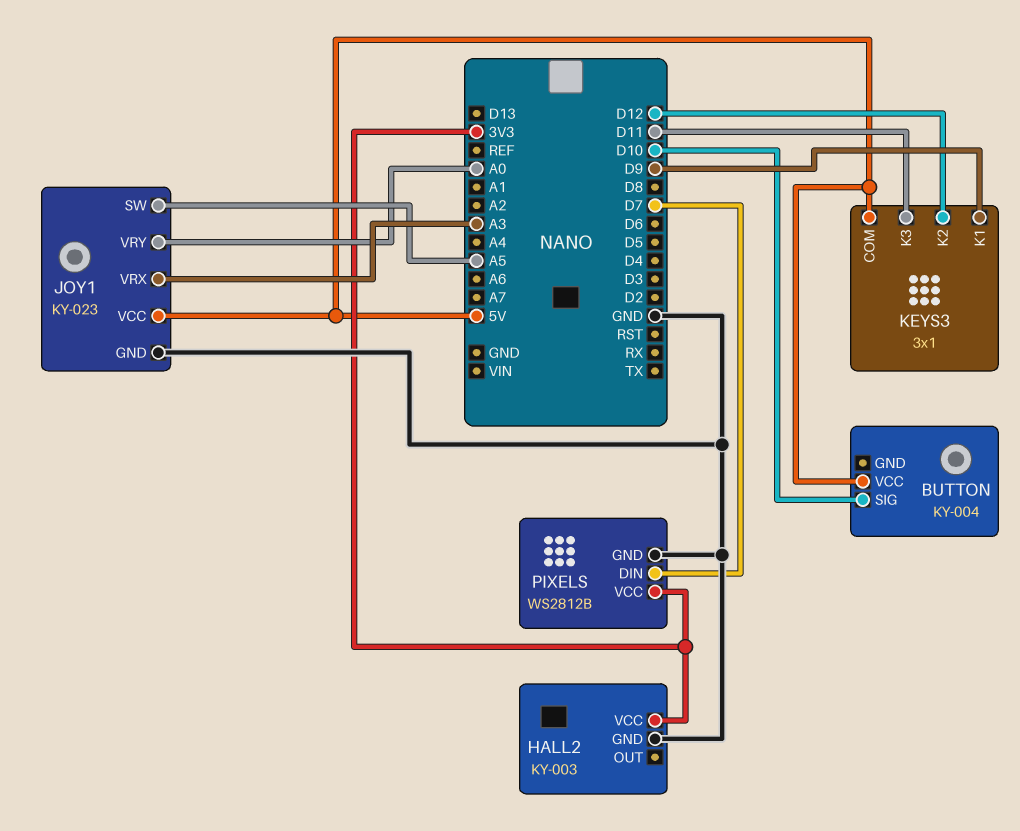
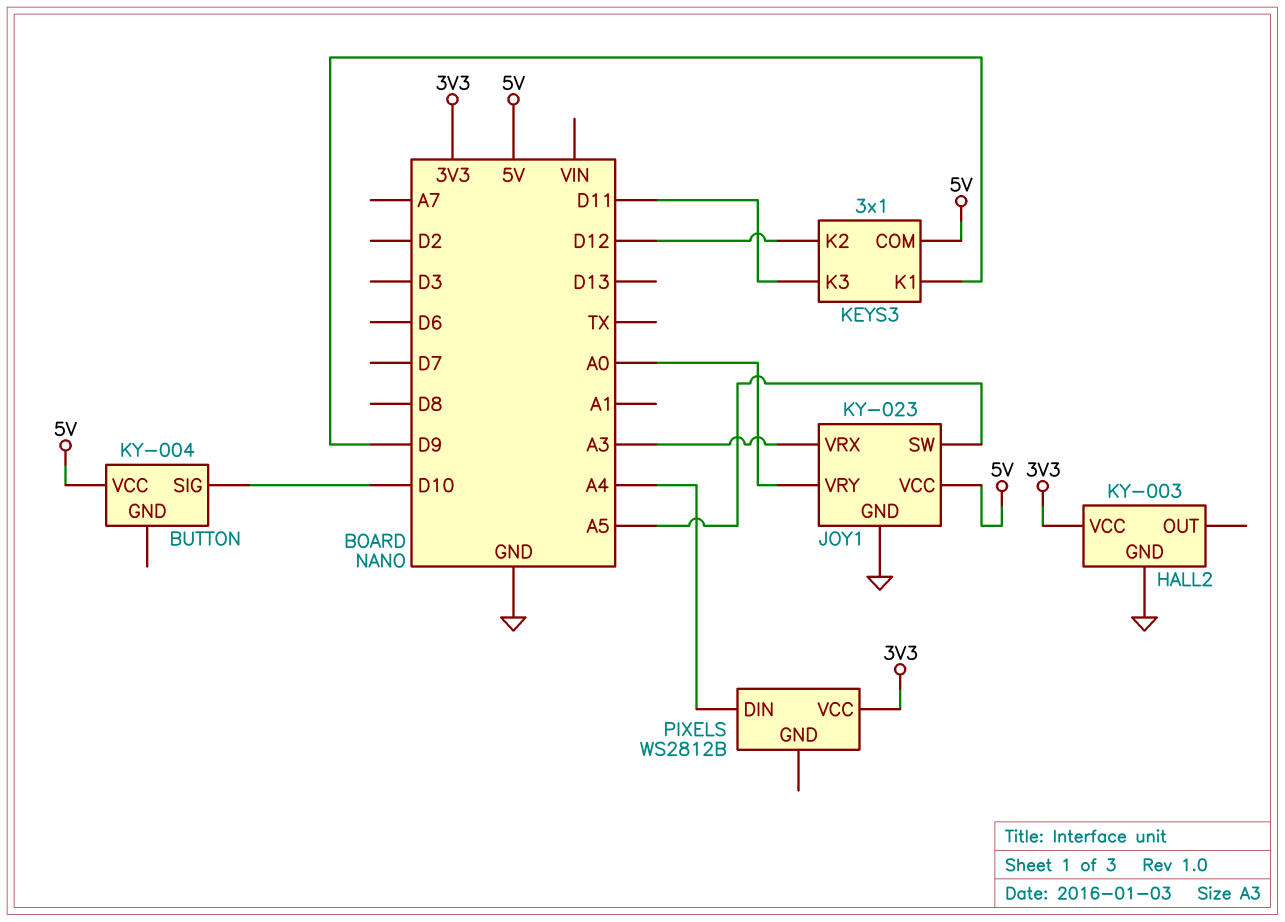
PIXELS pin DIN: D7 -> A4
PIXELS pin GND: GND -> none

